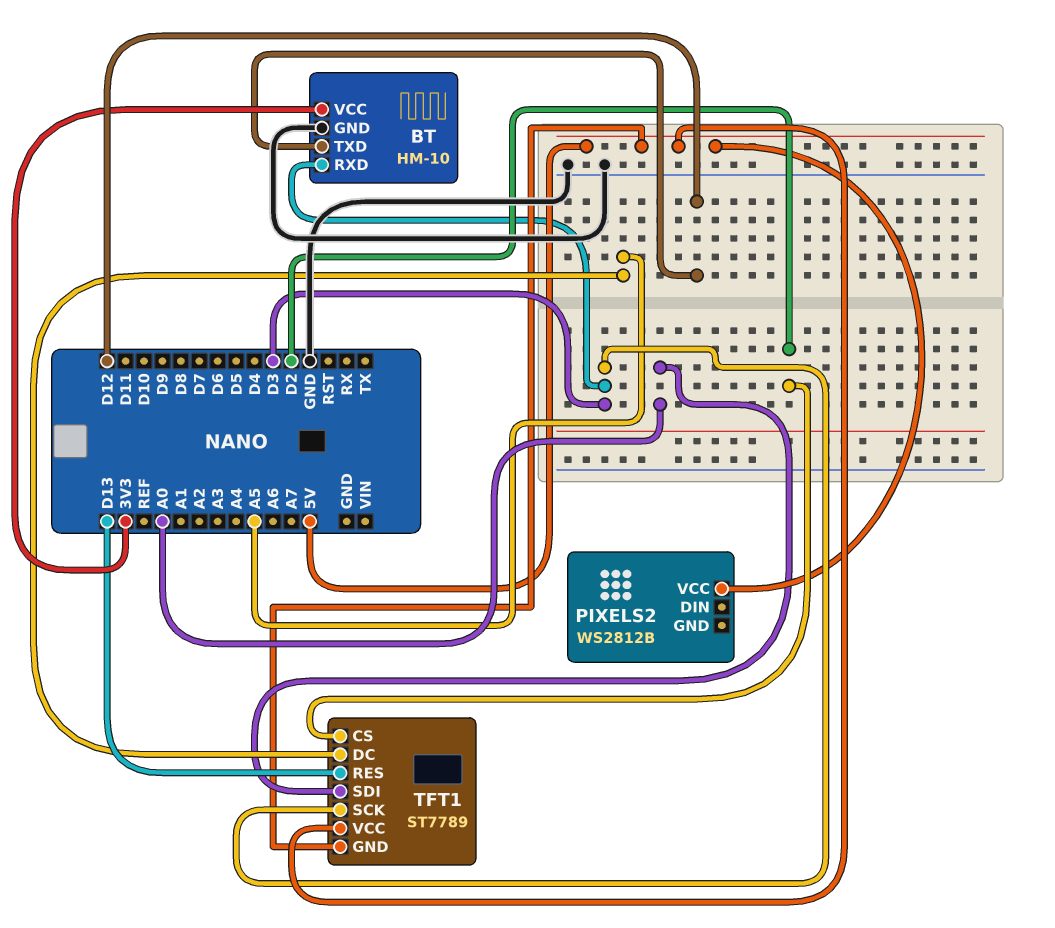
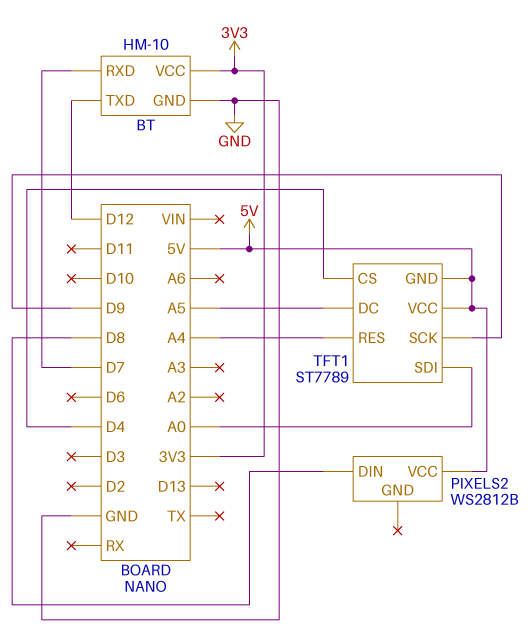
BT pin RXD: D3 -> D7
PIXELS2 pin DIN: none -> D8
TFT1 pin CS: D2 -> D4
TFT1 pin RES: D13 -> A4
TFT1 pin SCK: D3 -> D9

